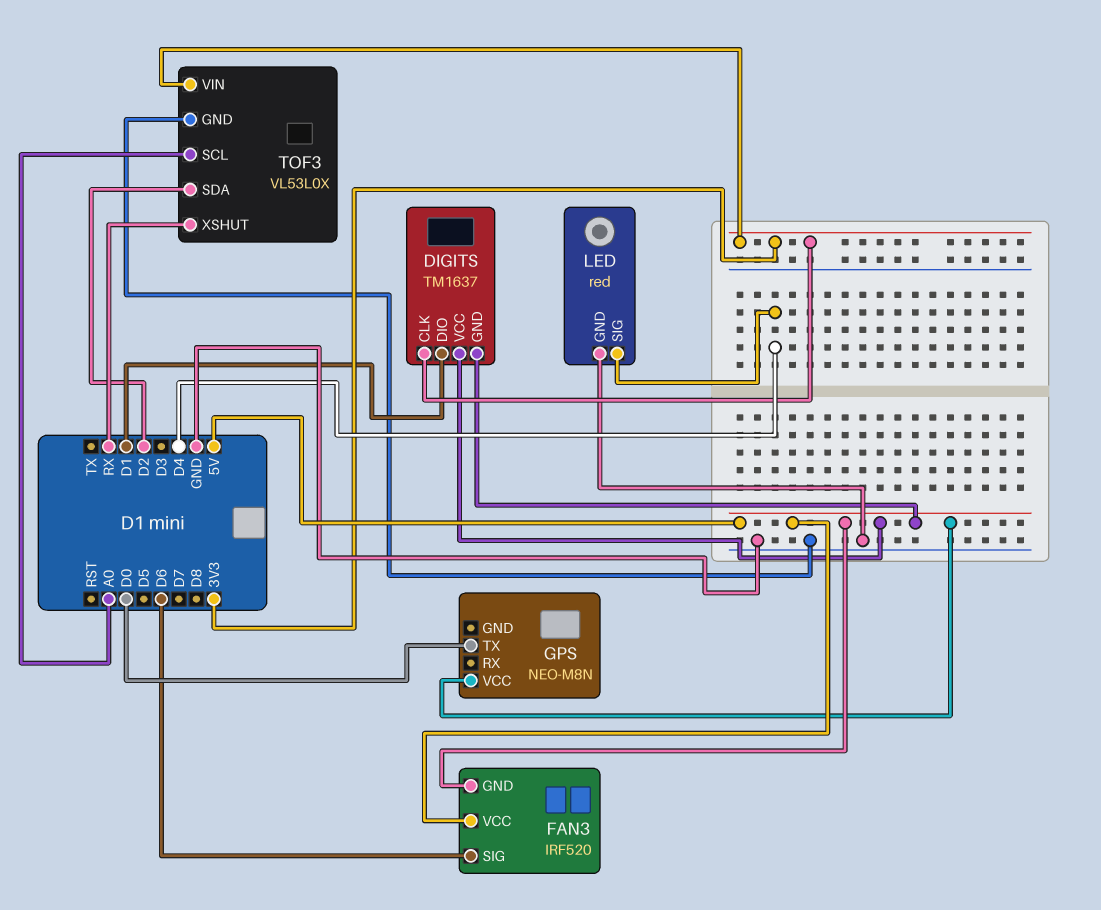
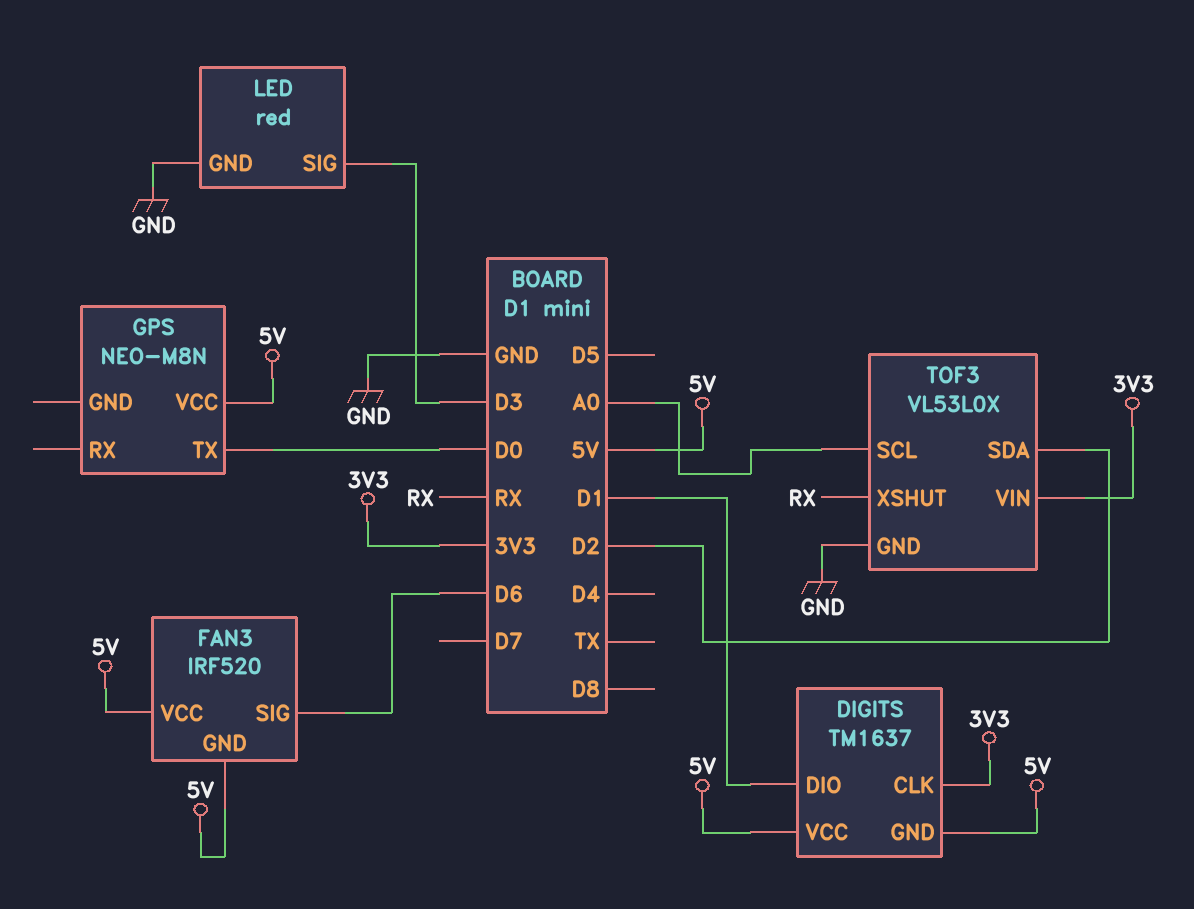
LED pin SIG: D4 -> D3

